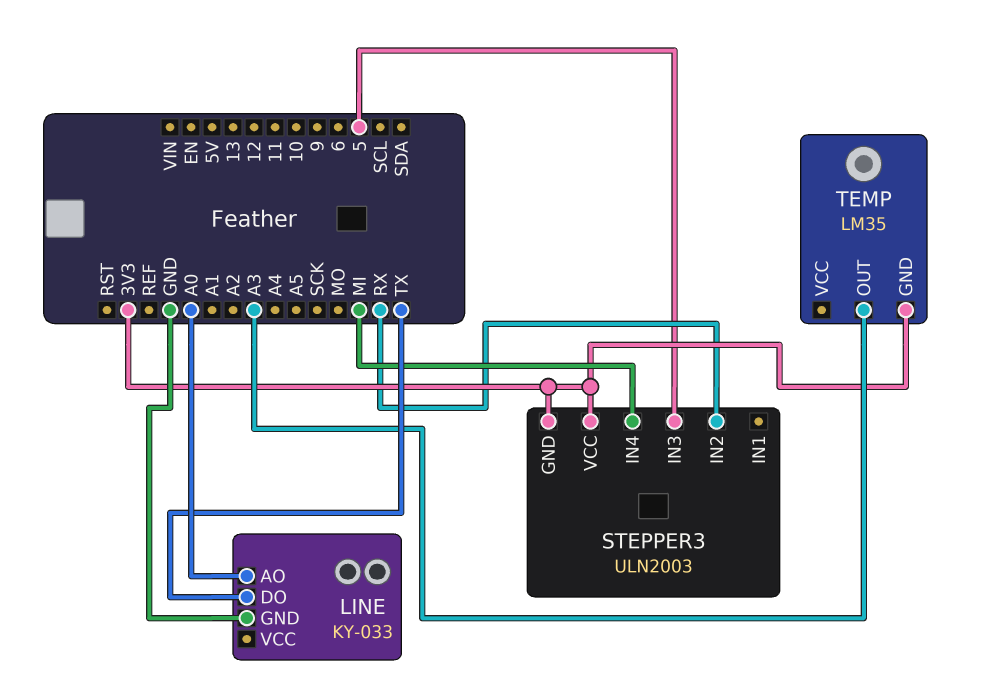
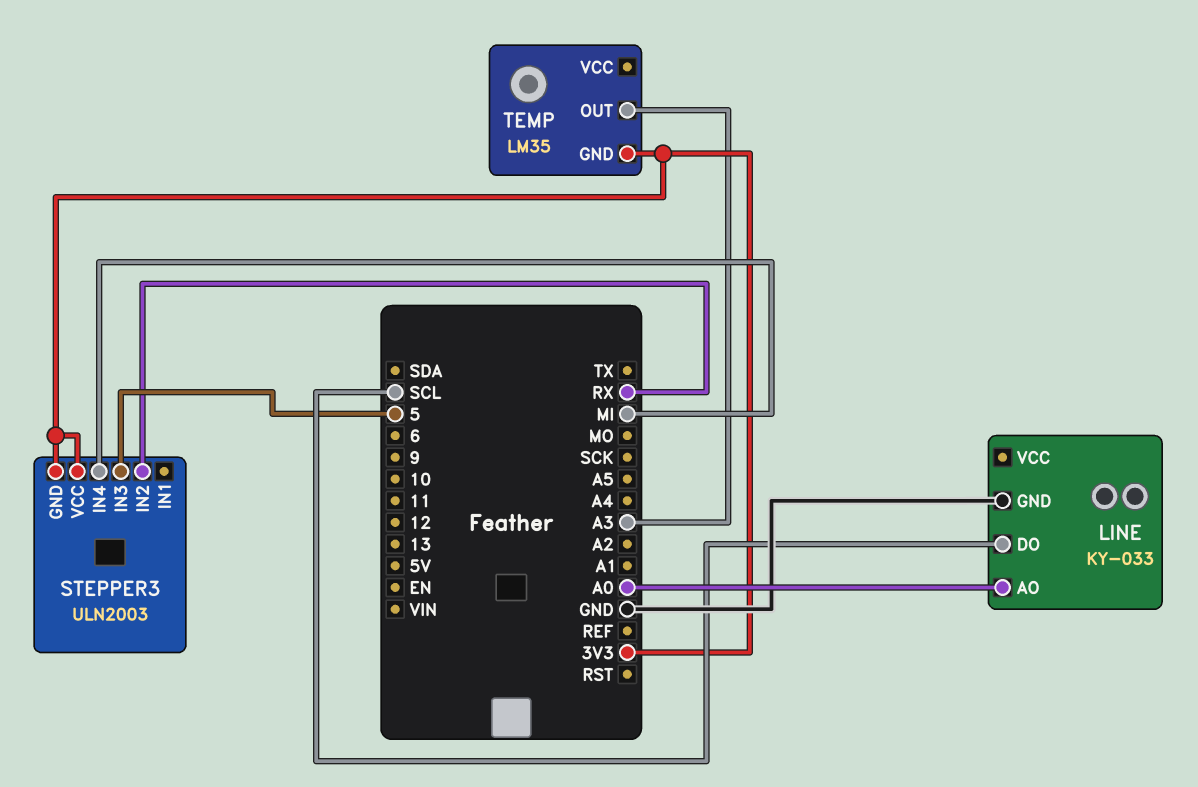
LINE pin DO: TX -> SCL

